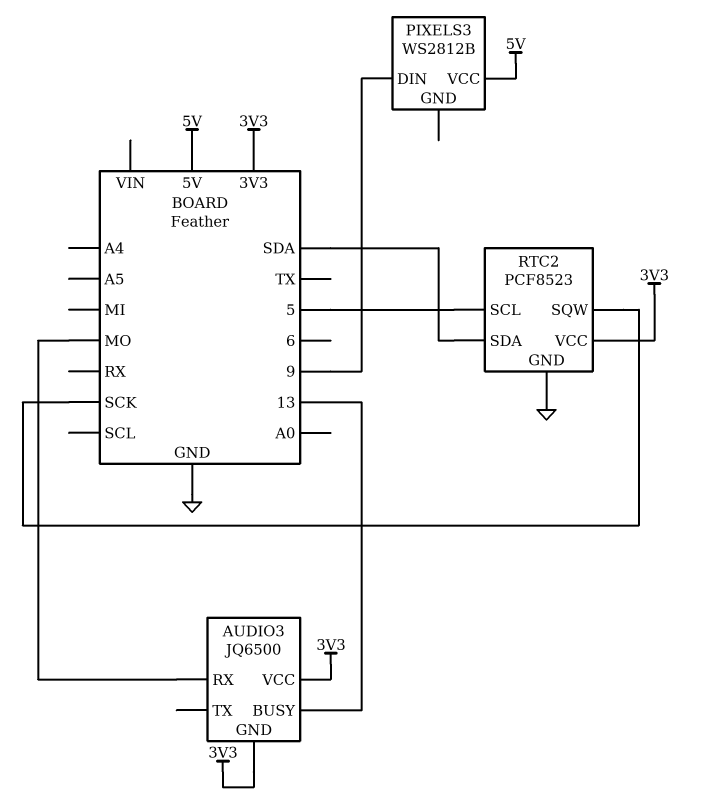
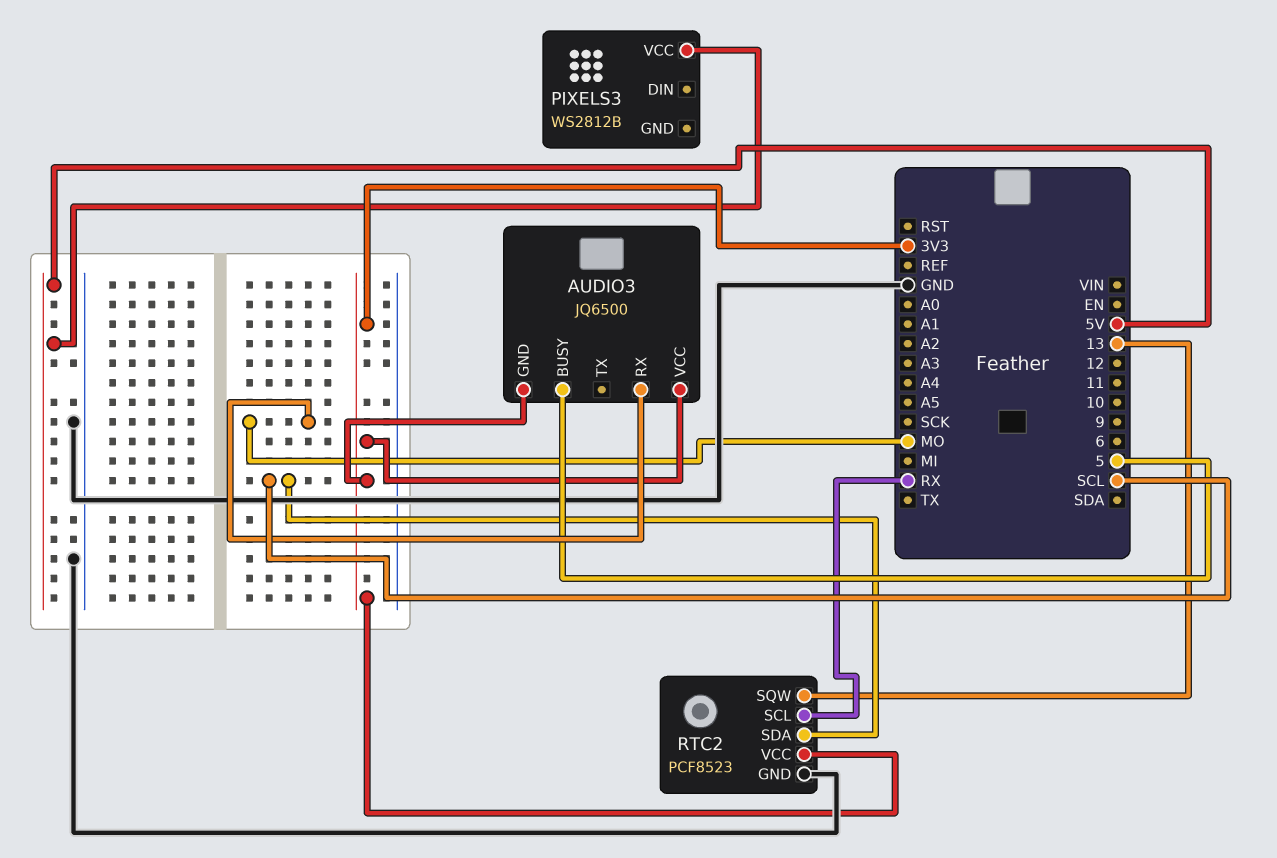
AUDIO3 pin BUSY: 13 -> 5
PIXELS3 pin DIN: 9 -> none
RTC2 pin SCL: 5 -> RX
RTC2 pin SDA: SDA -> SCL
RTC2 pin SQW: SCK -> 13

